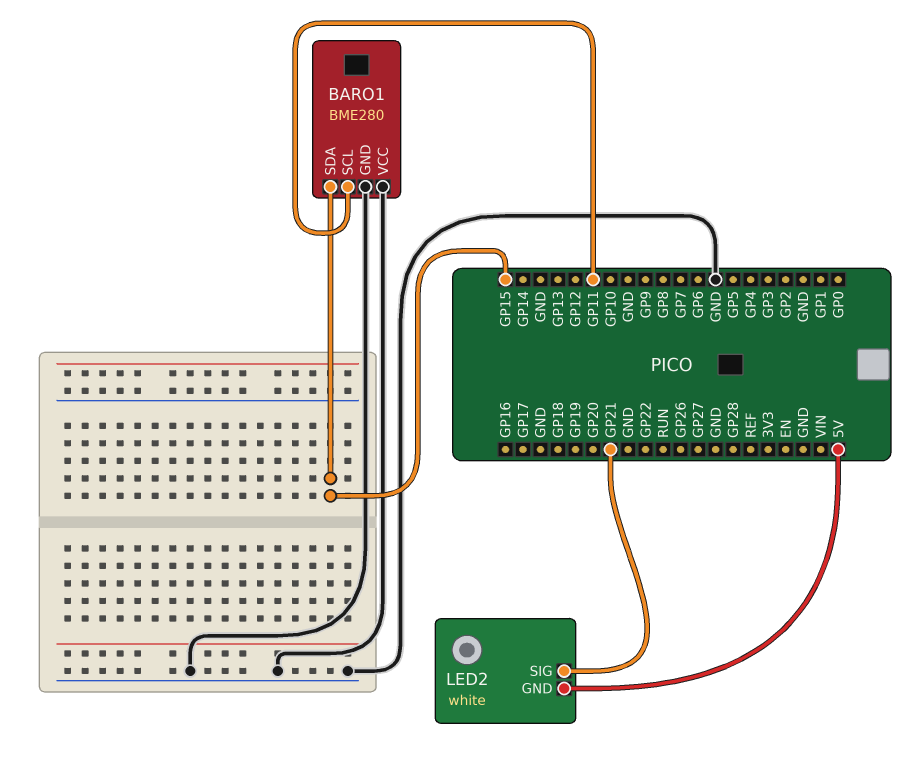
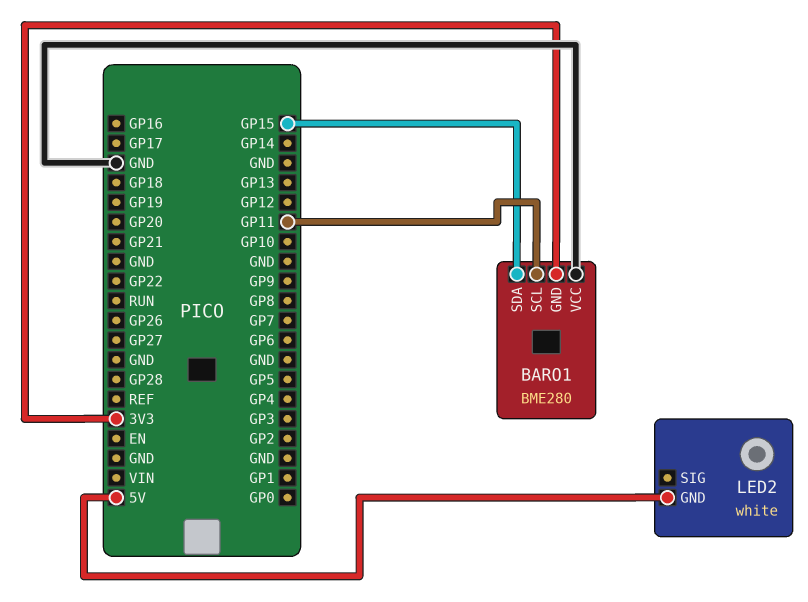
BARO1 pin GND: GND -> 3V3
LED2 pin SIG: GP21 -> none

